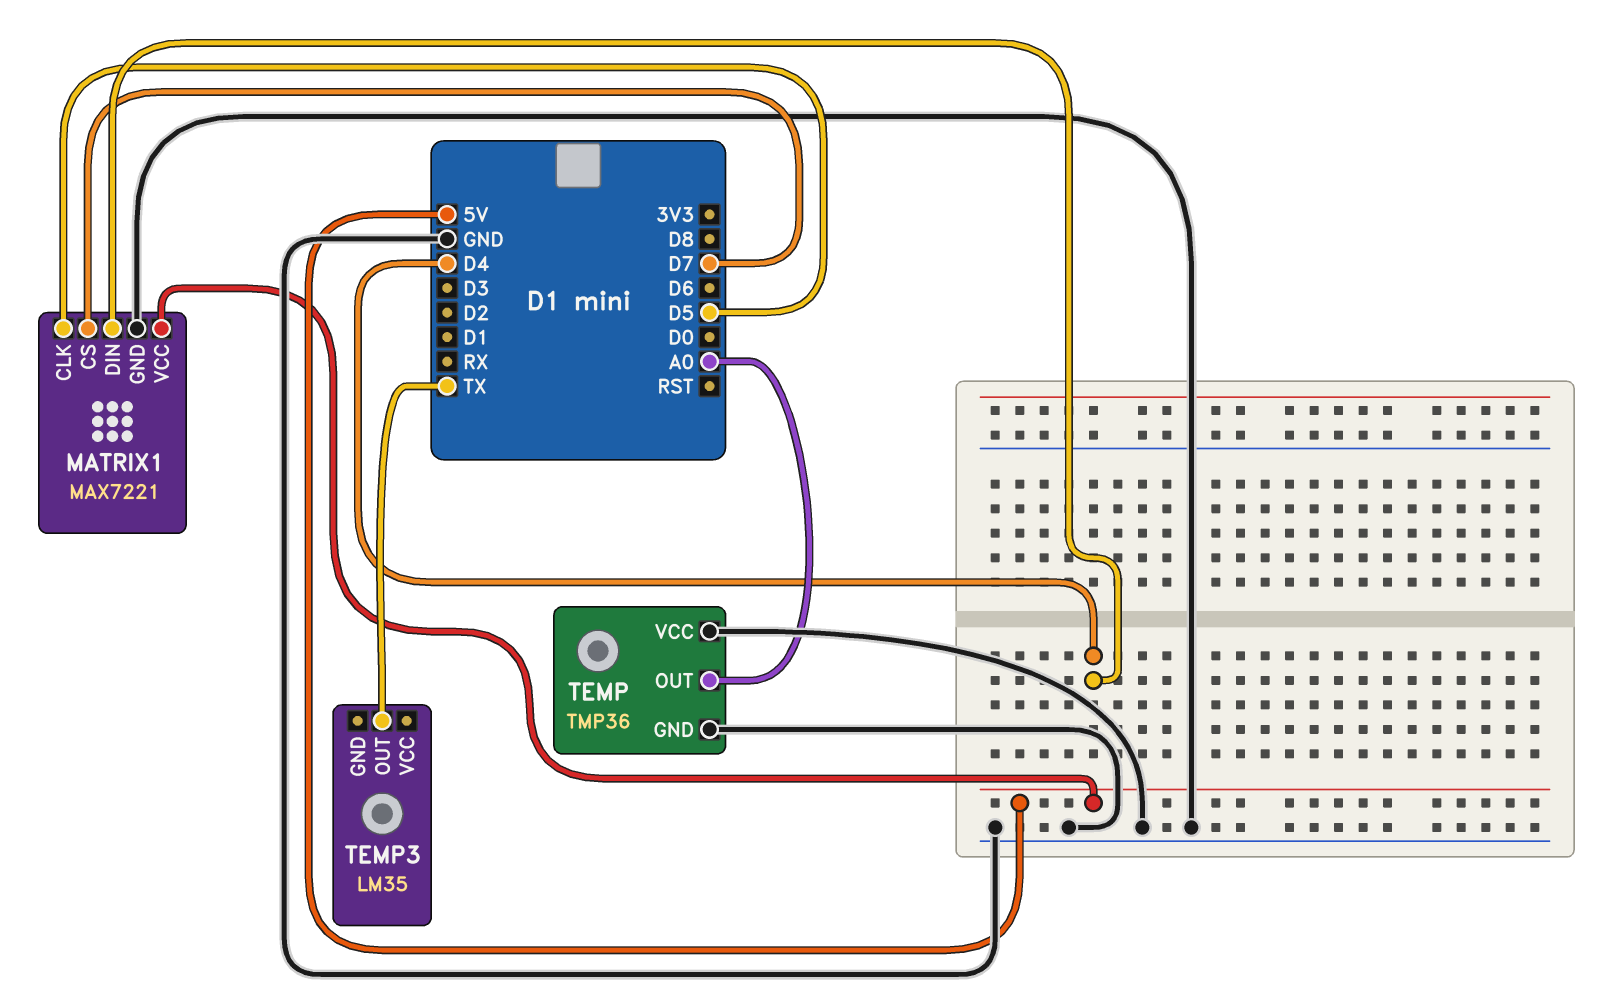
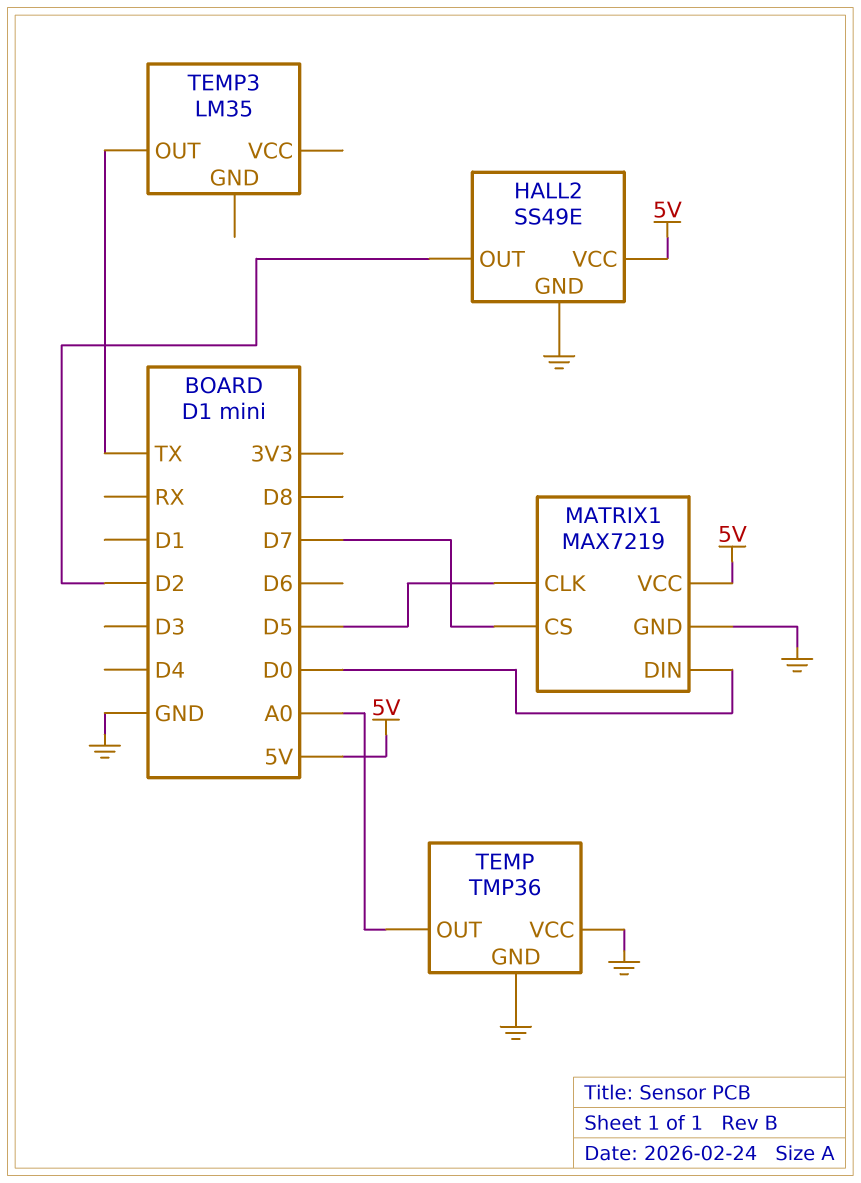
HALL2: none -> SS49E
HALL2 pin GND: none -> GND
HALL2 pin OUT: none -> D2
HALL2 pin VCC: none -> 5V
MATRIX1: MAX7221 -> MAX7219
MATRIX1 pin DIN: D4 -> D0

